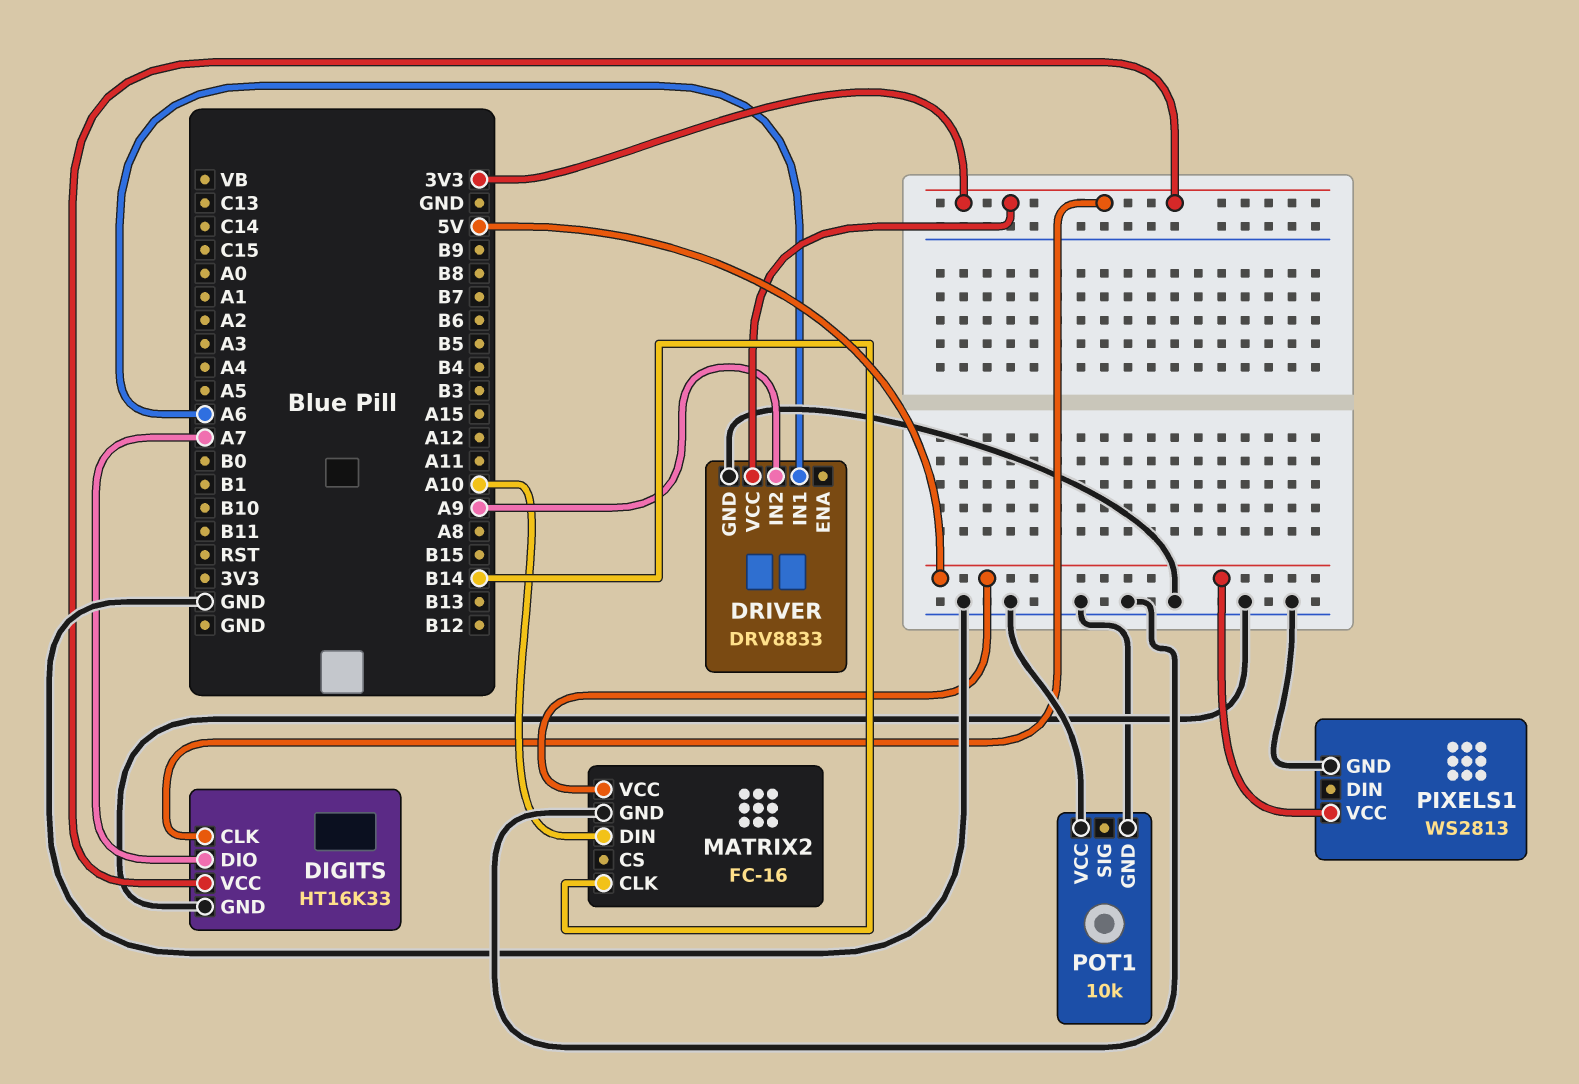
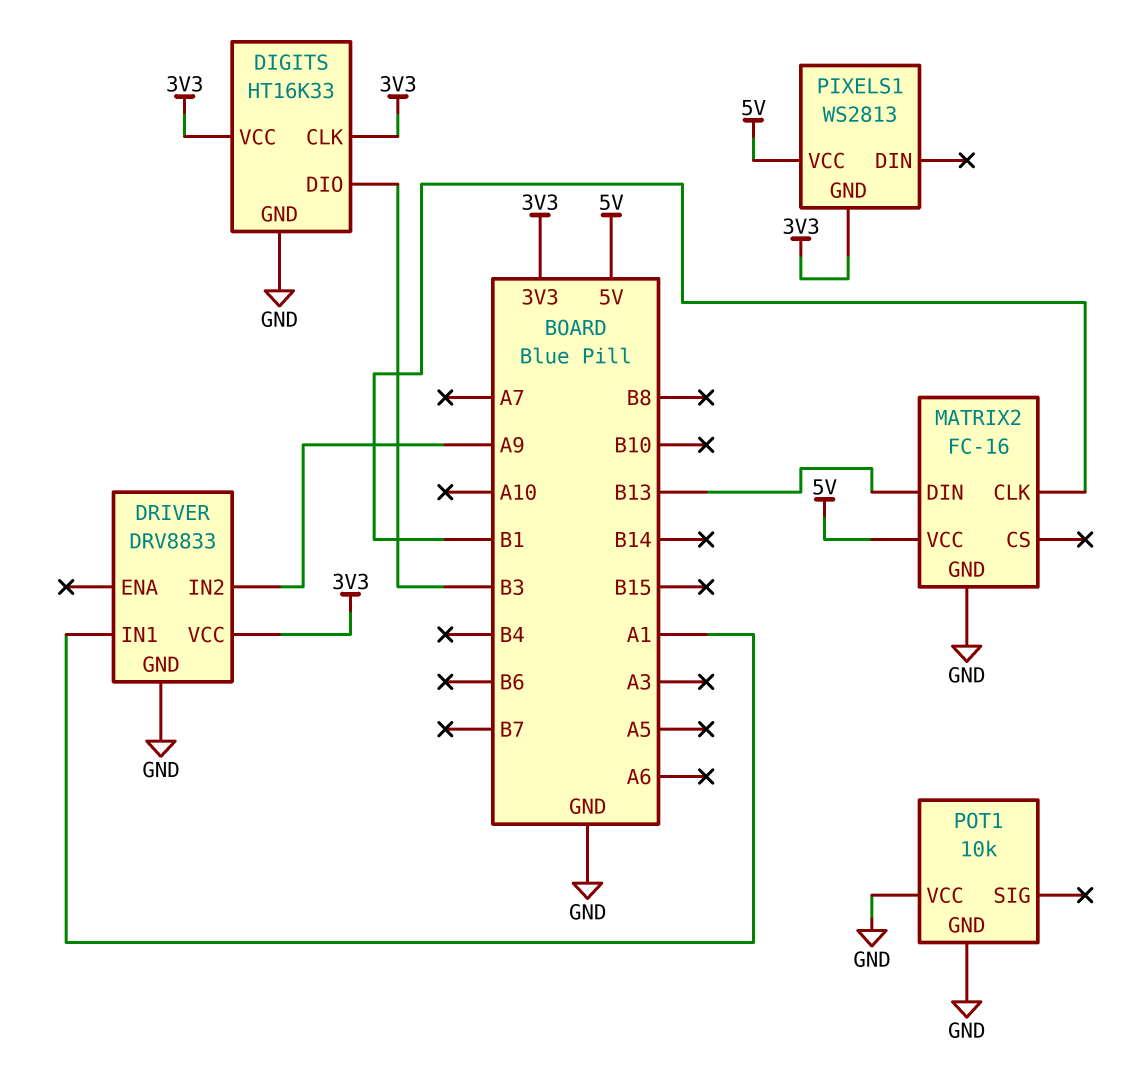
DIGITS pin DIO: A7 -> B3
DRIVER pin IN1: A6 -> A1
MATRIX2 pin CLK: B14 -> B1
MATRIX2 pin DIN: A10 -> B13
PIXELS1 pin GND: GND -> 3V3

